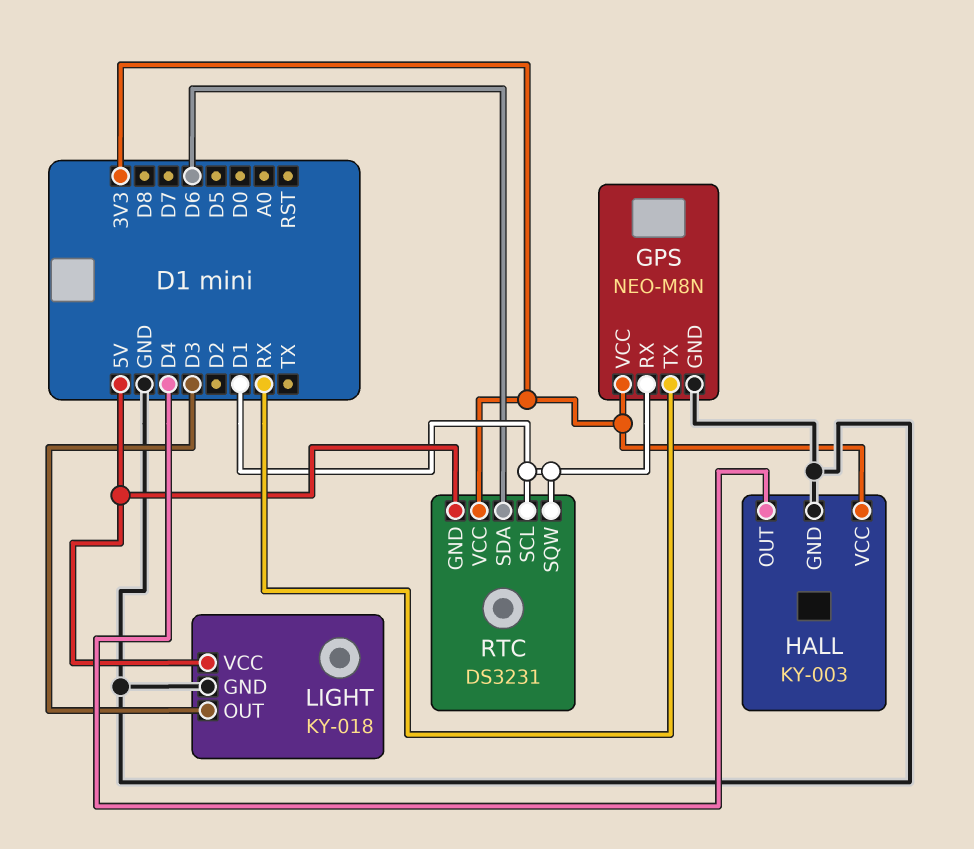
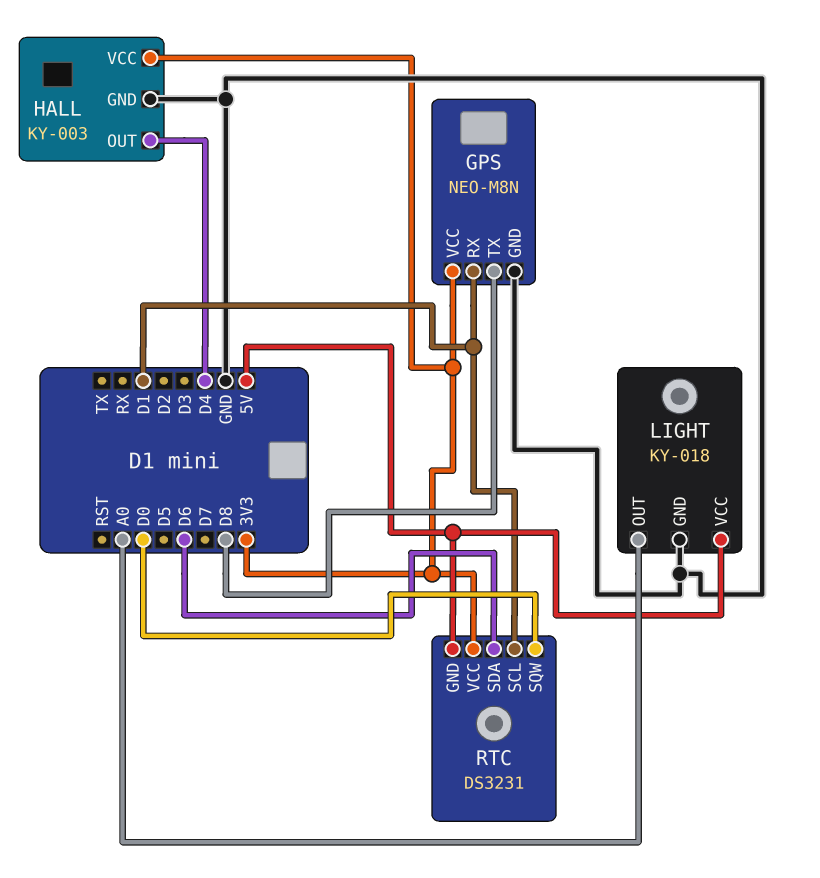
GPS pin TX: RX -> D8
LIGHT pin OUT: D3 -> A0
RTC pin SQW: D1 -> D0

